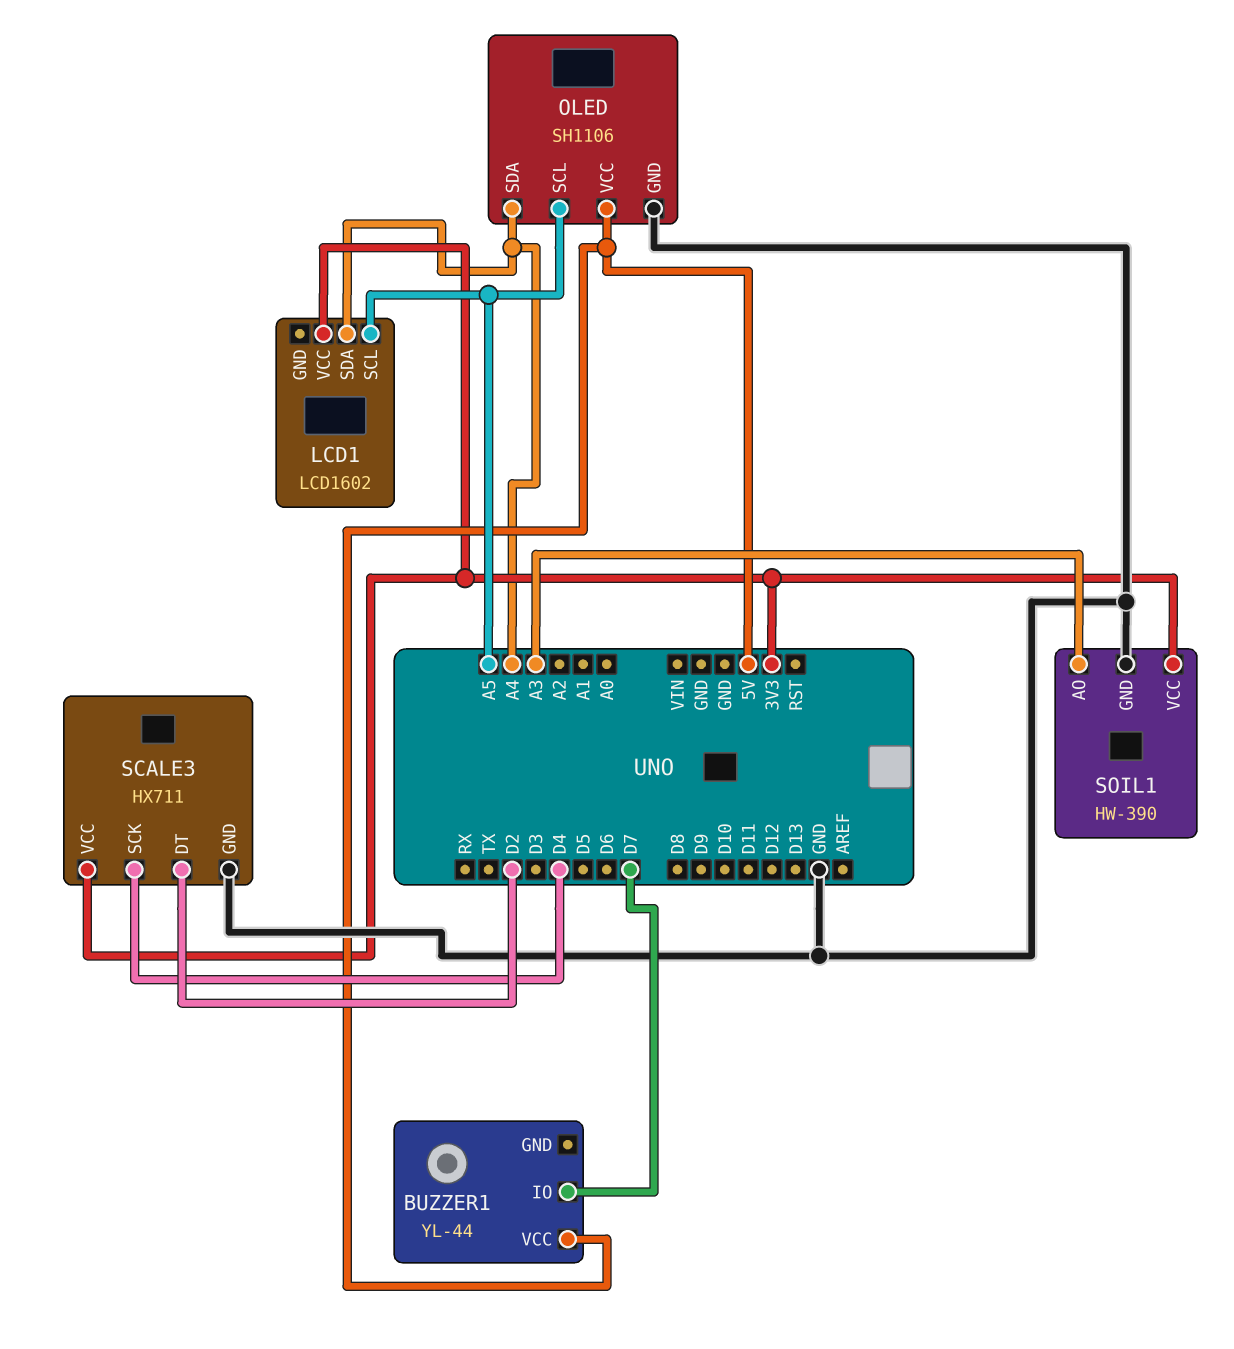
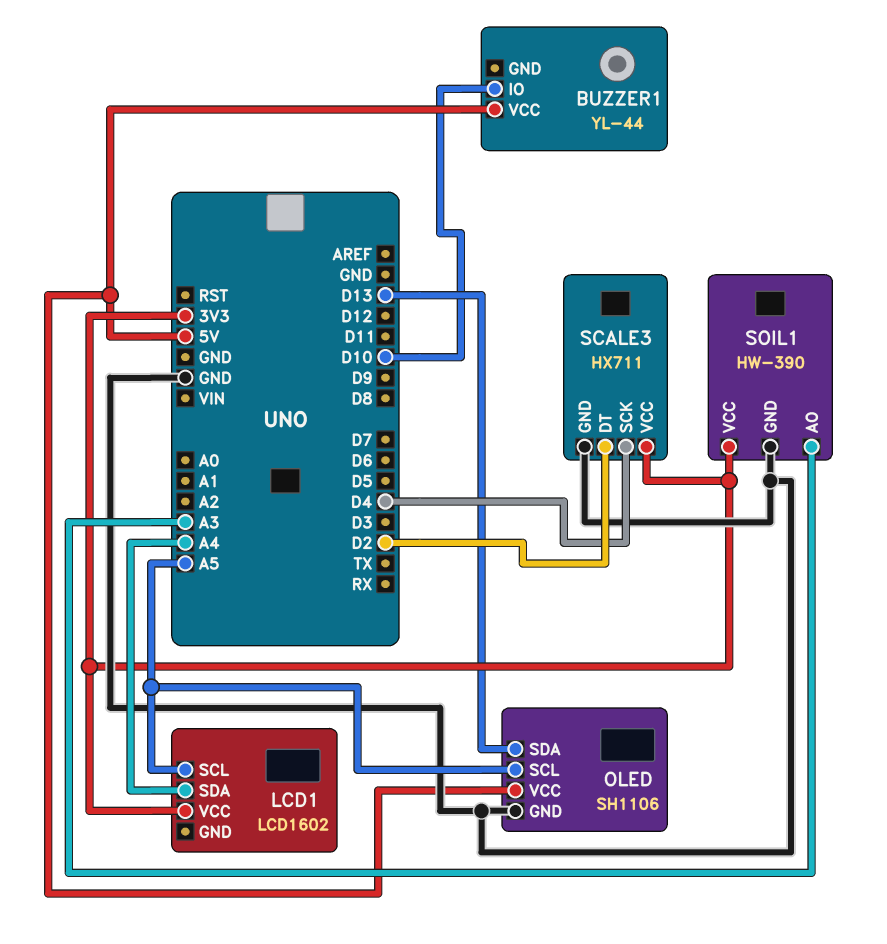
BUZZER1 pin IO: D7 -> D10
OLED pin SDA: A4 -> D13

